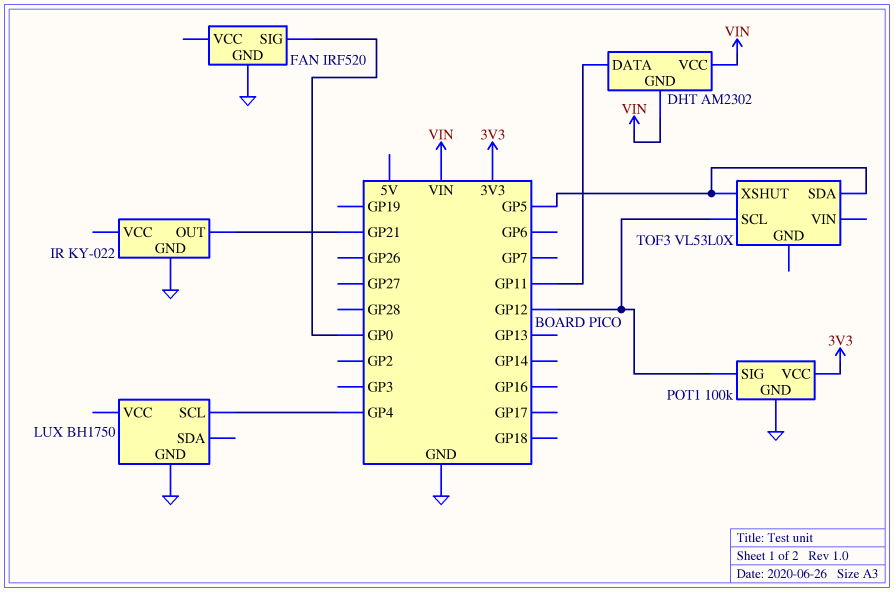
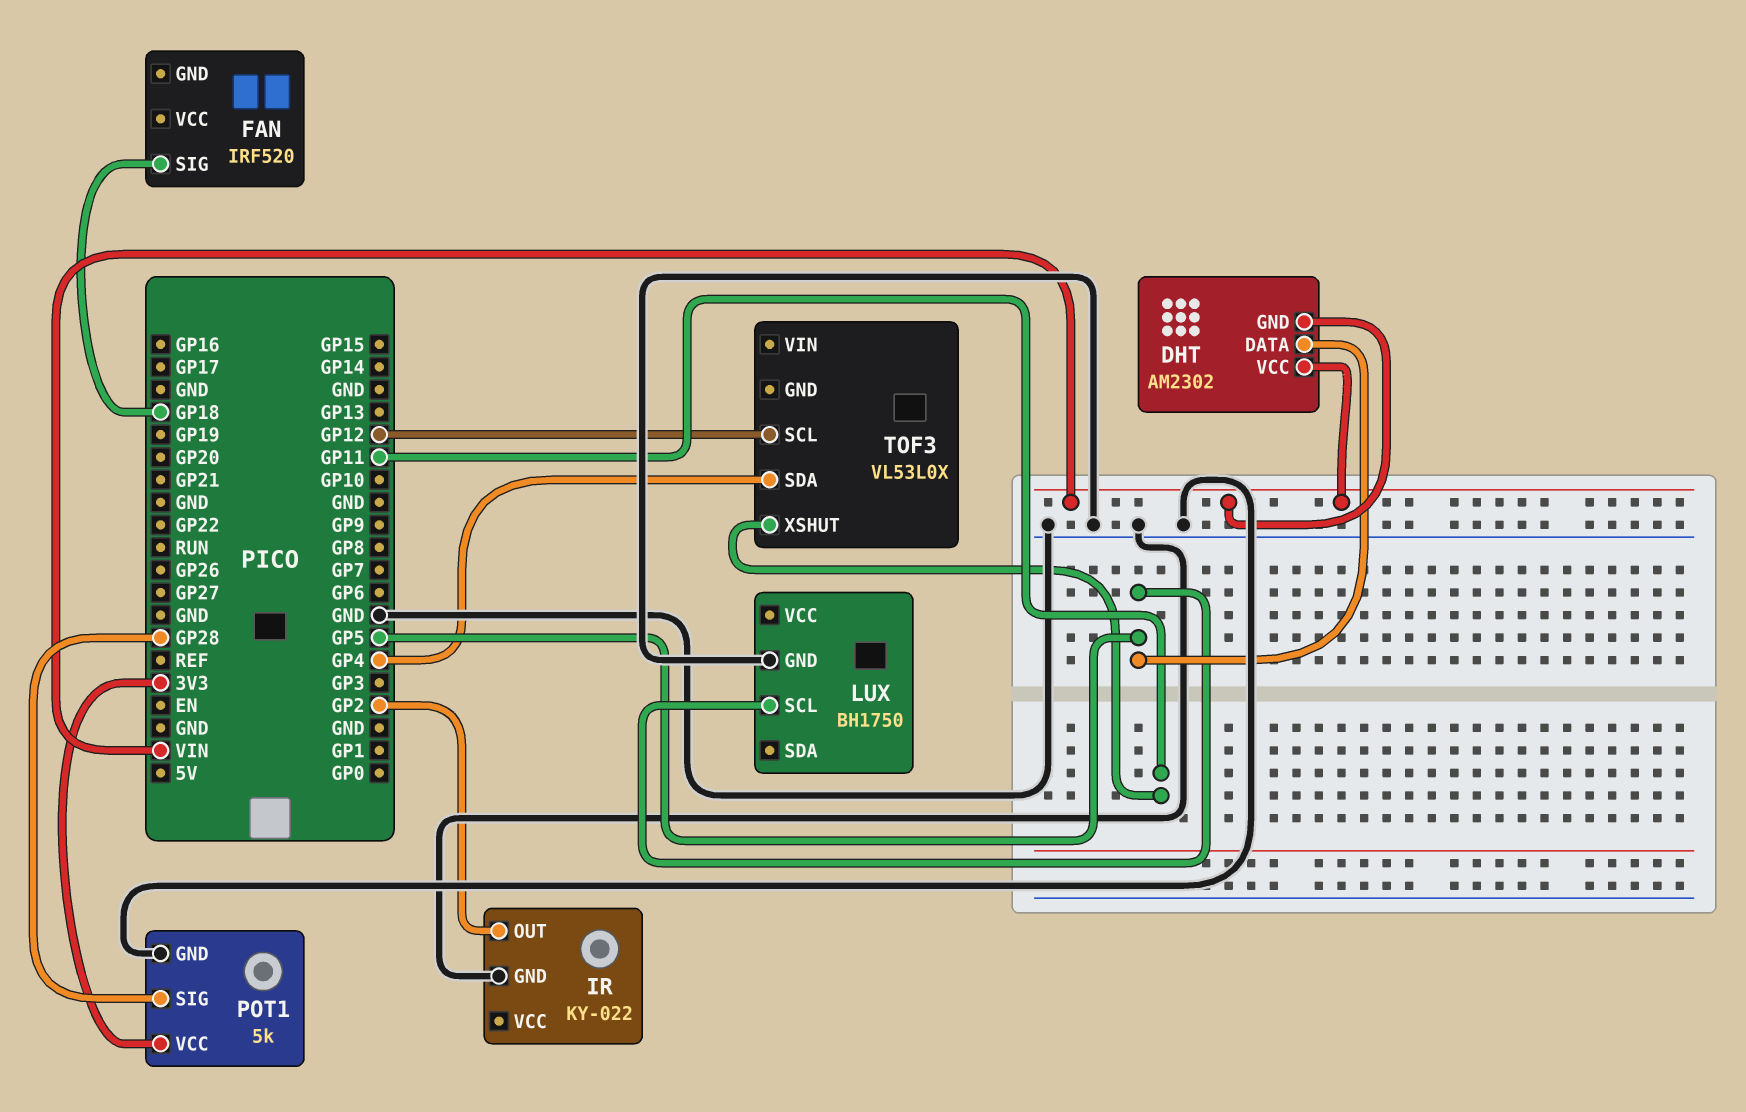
DHT pin DATA: GP11 -> GP5
FAN pin GND: GND -> none
FAN pin SIG: GP0 -> GP18
IR pin OUT: GP21 -> GP2
LUX pin SCL: GP4 -> GP5
POT1: 100k -> 5k
POT1 pin SIG: GP12 -> GP28
TOF3 pin SDA: GP5 -> GP4
TOF3 pin XSHUT: GP5 -> GP11

